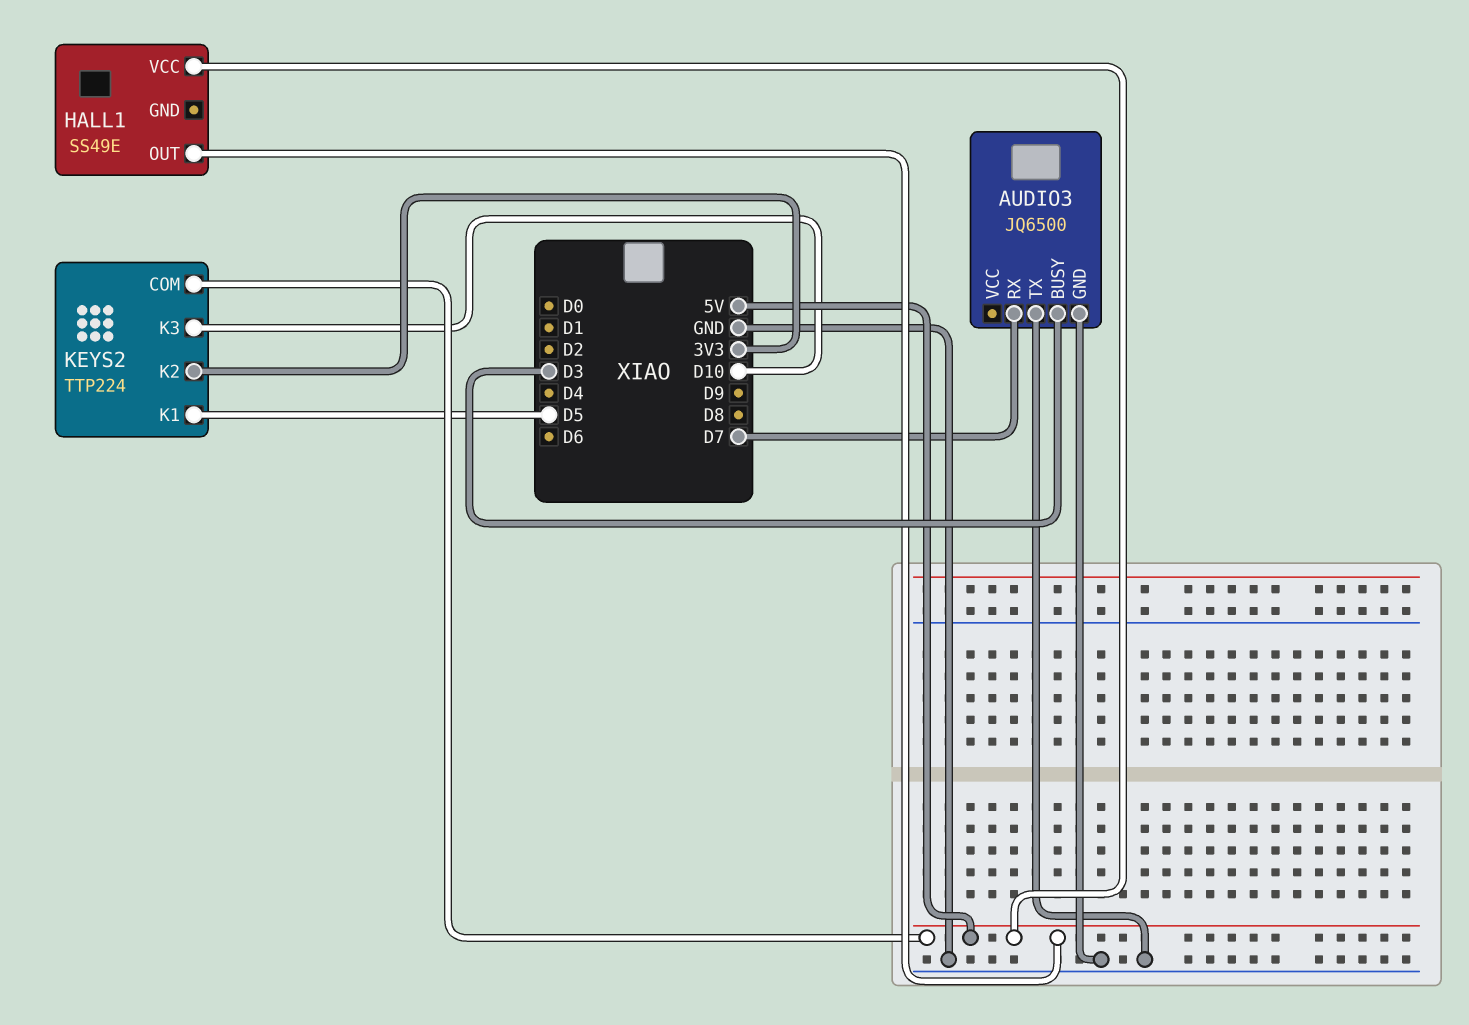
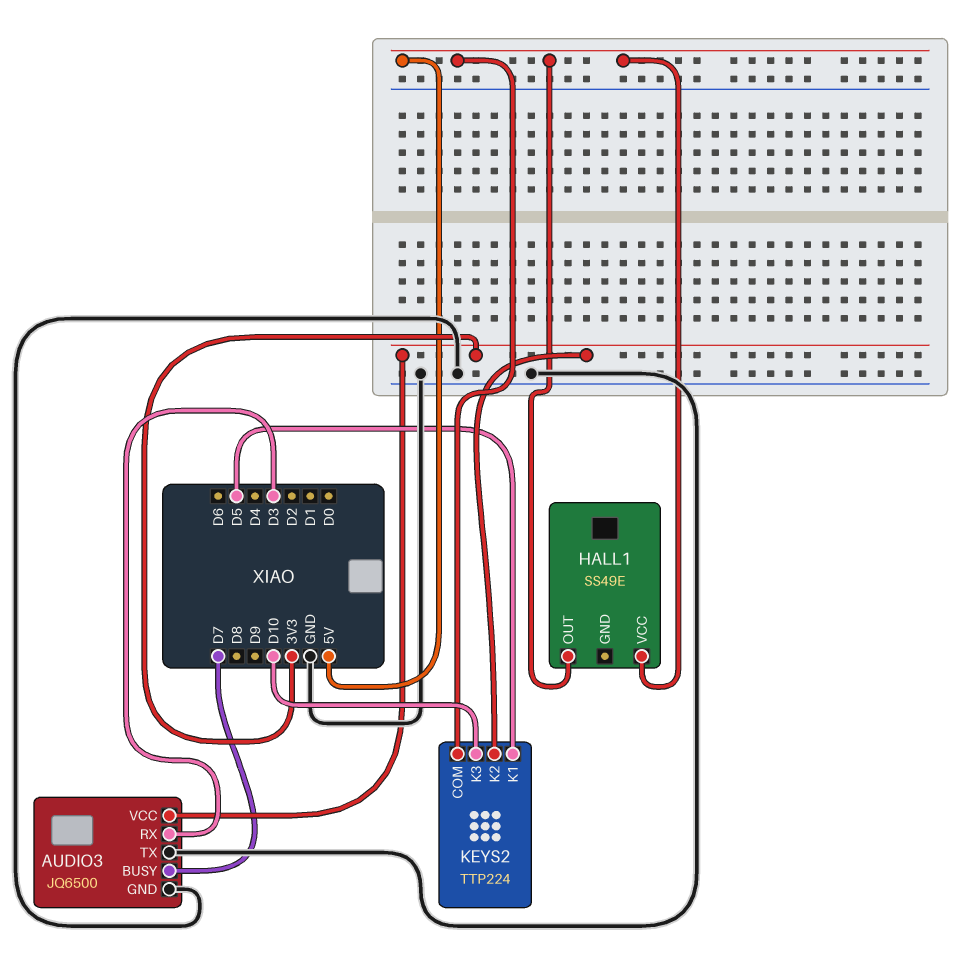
AUDIO3 pin BUSY: D3 -> D7
AUDIO3 pin RX: D7 -> D3
AUDIO3 pin VCC: none -> 3V3

